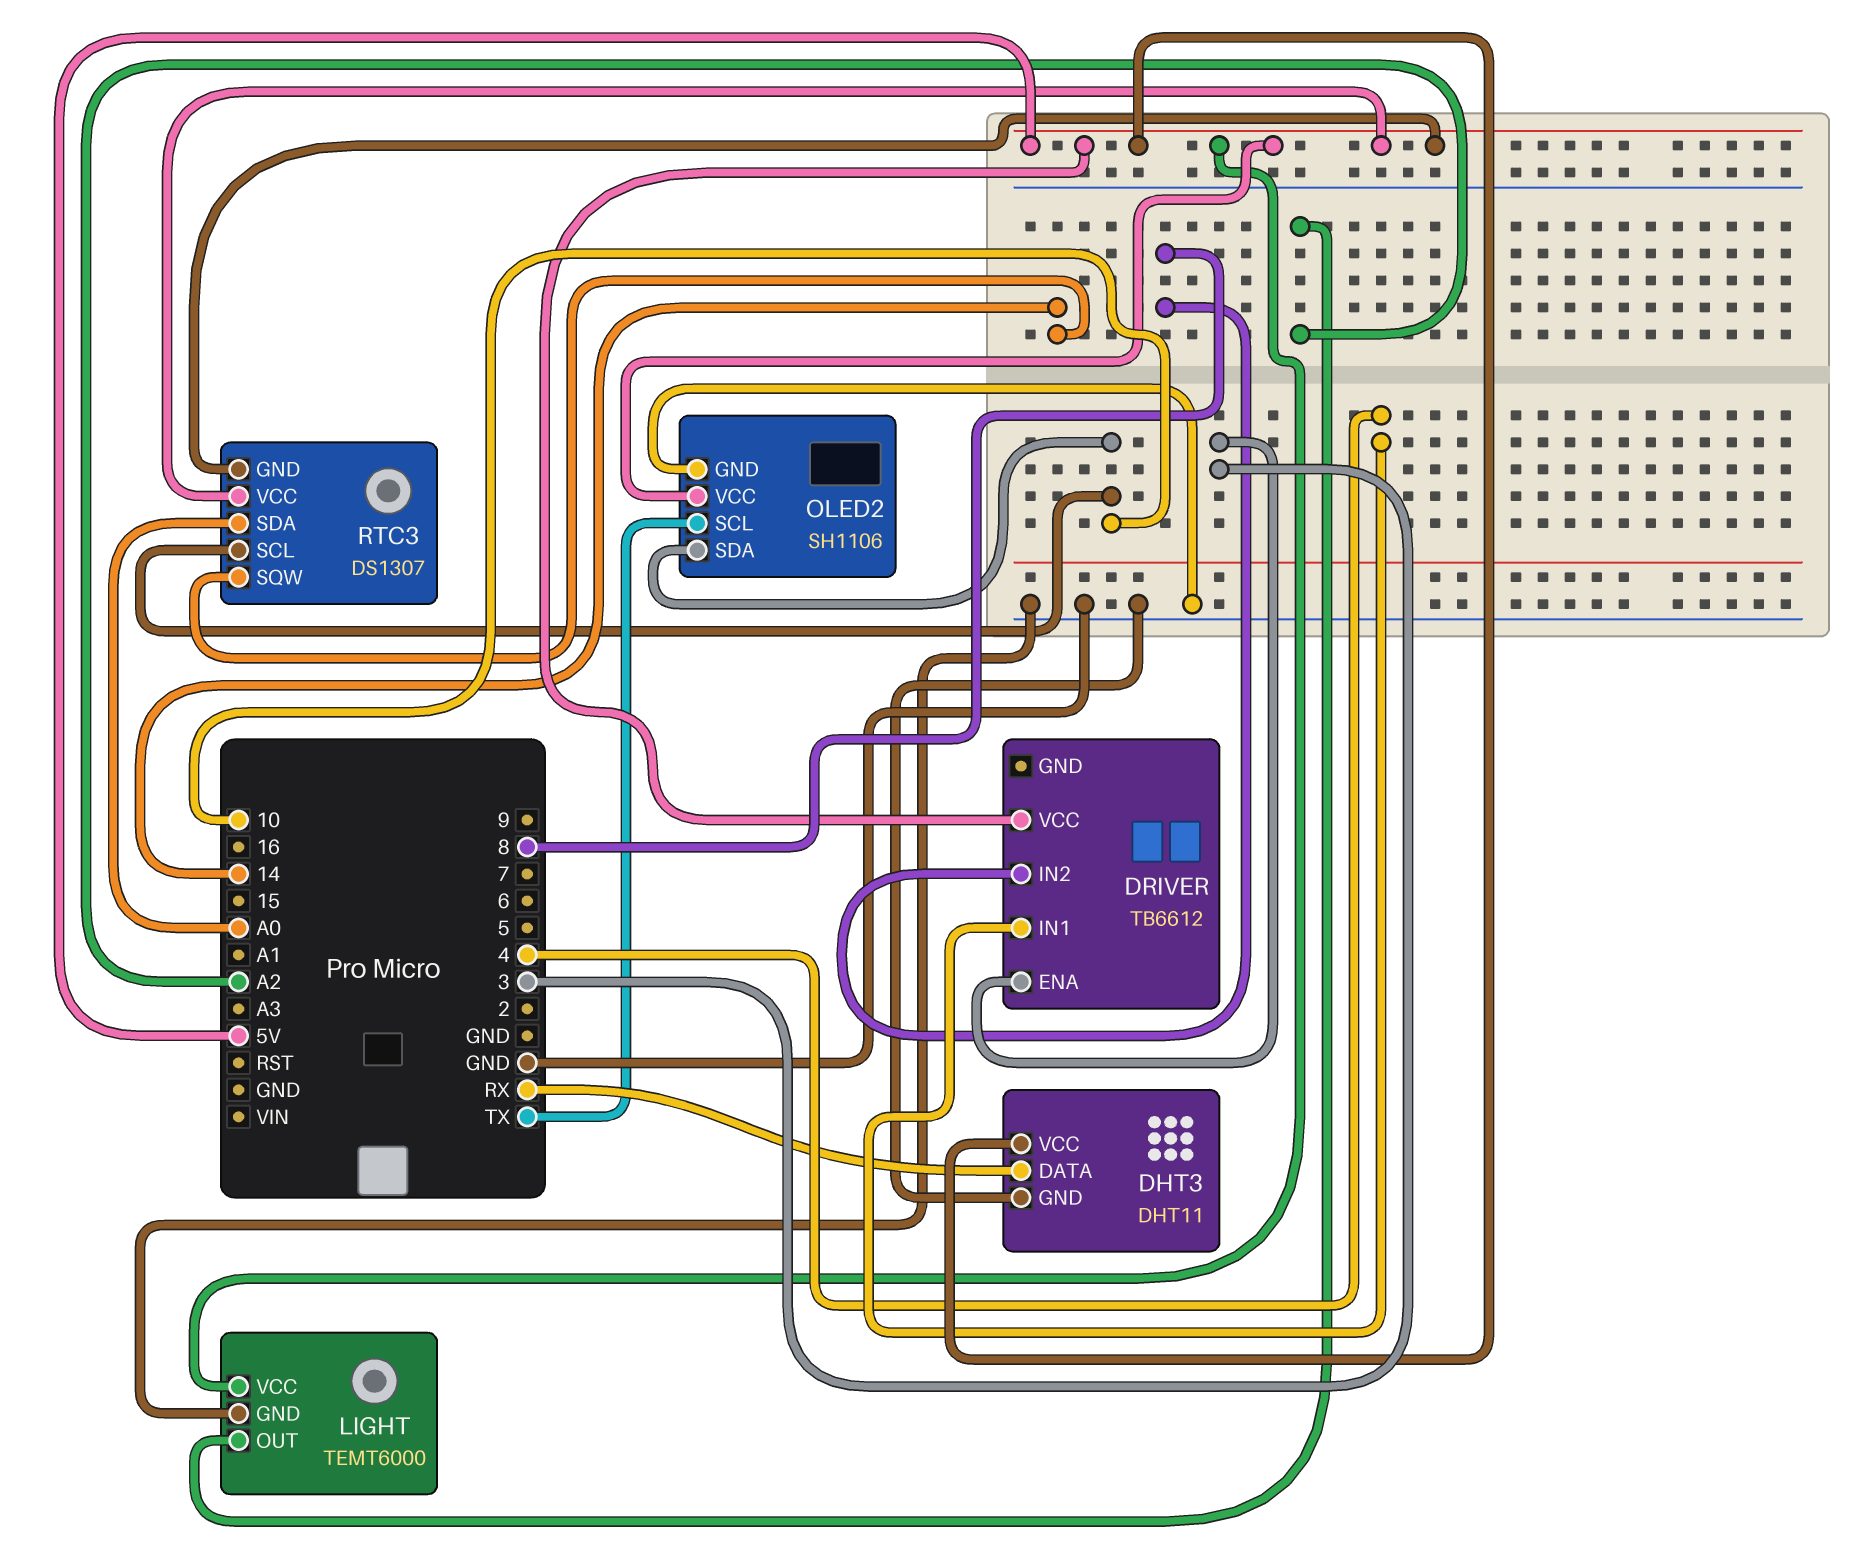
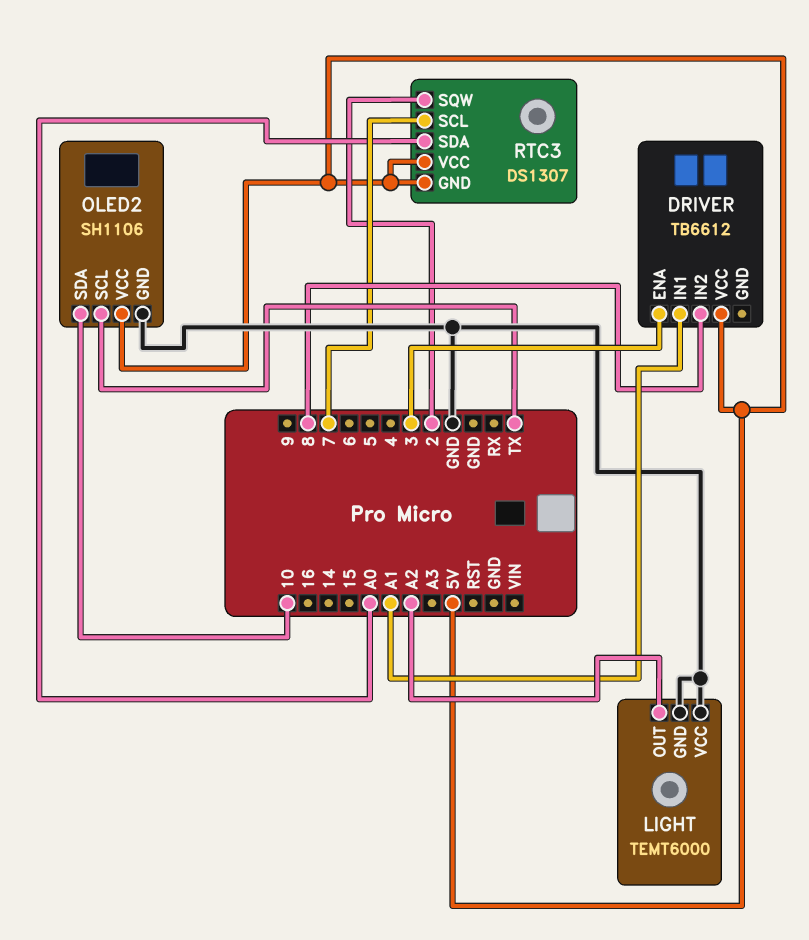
DHT3: DHT11 -> none
DHT3 pin DATA: RX -> none
DHT3 pin GND: GND -> none
DHT3 pin VCC: 5V -> none
DRIVER pin IN1: 4 -> A1
LIGHT pin VCC: 5V -> GND
RTC3 pin SCL: 10 -> 7
RTC3 pin SQW: 14 -> 2

